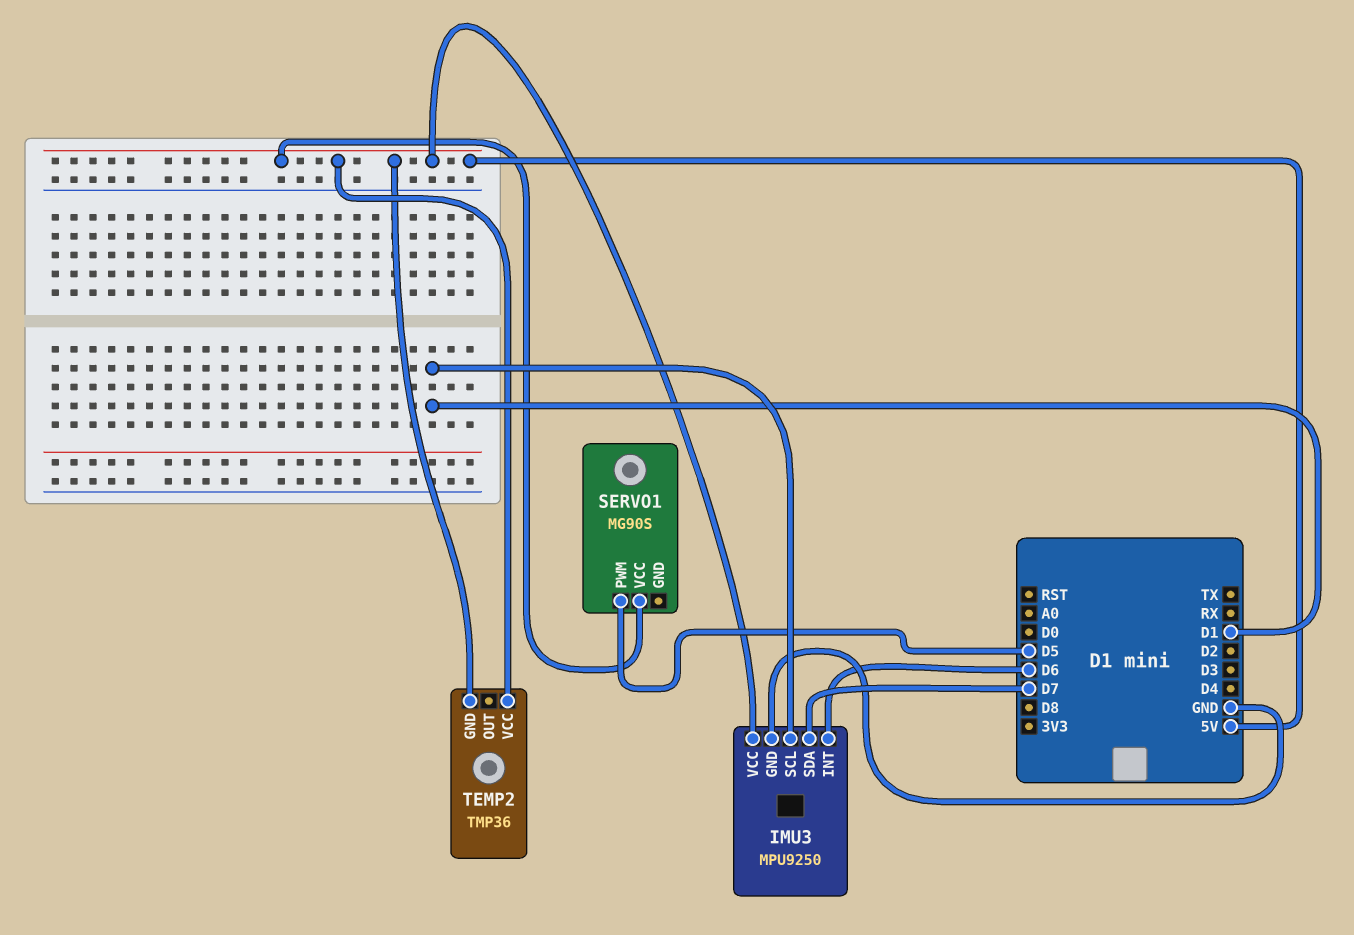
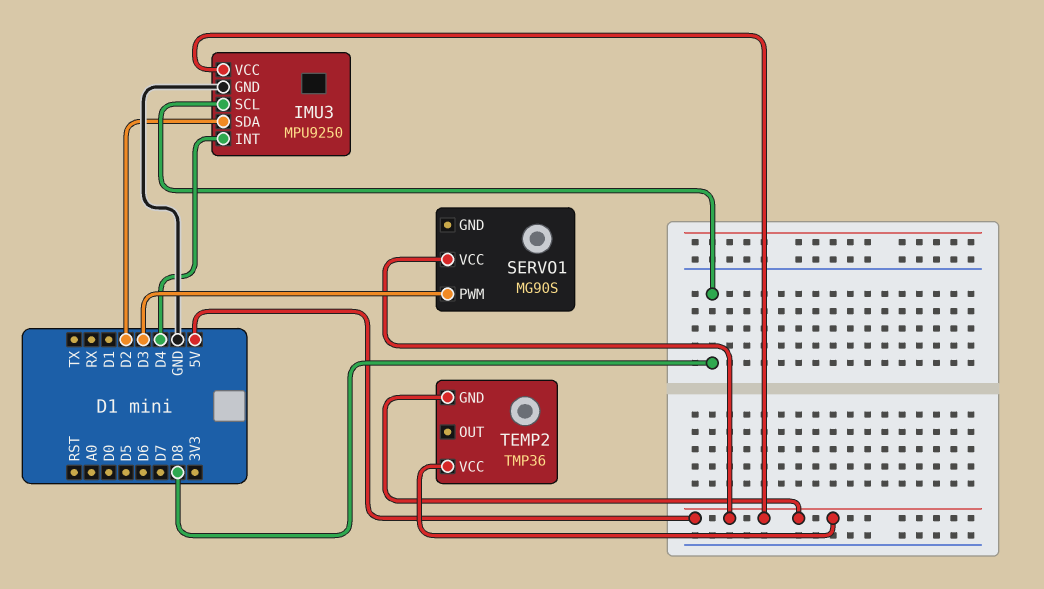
IMU3 pin INT: D6 -> D4
IMU3 pin SCL: D1 -> D8
IMU3 pin SDA: D7 -> D2
SERVO1 pin PWM: D5 -> D3

